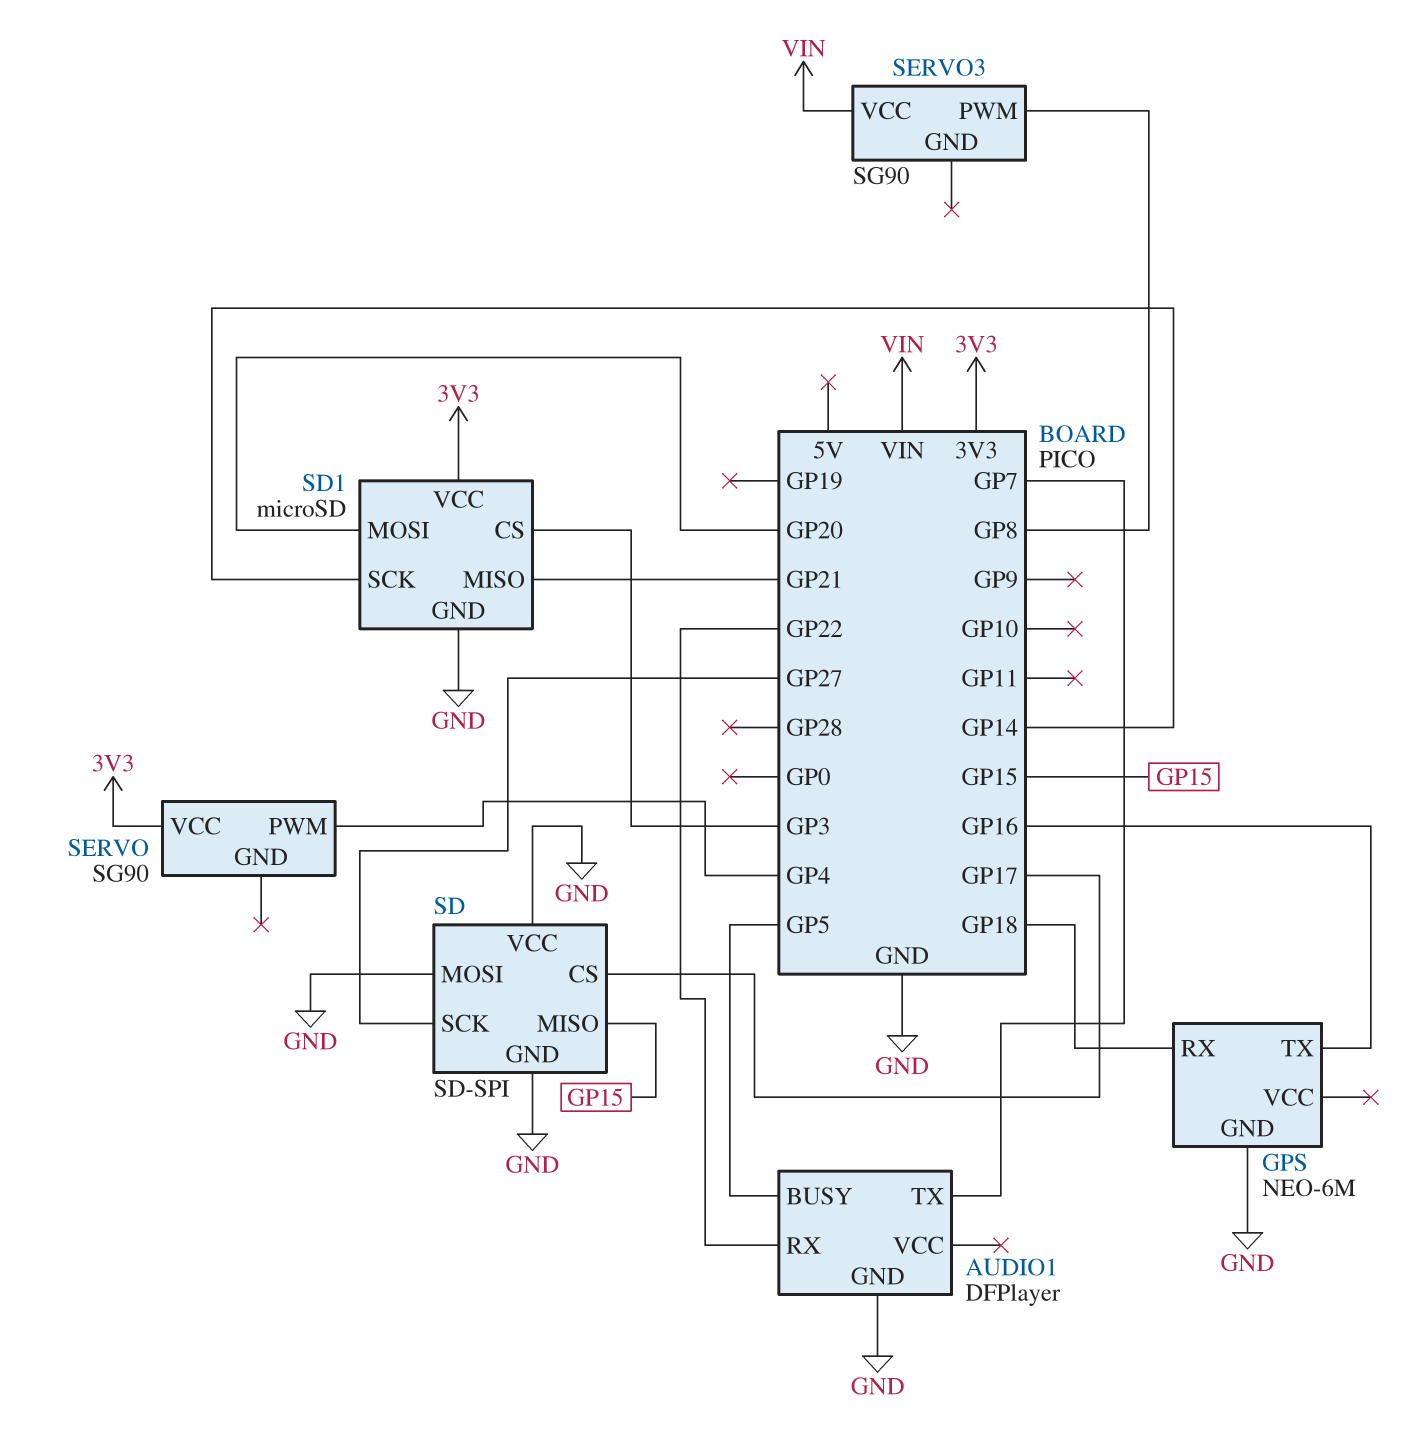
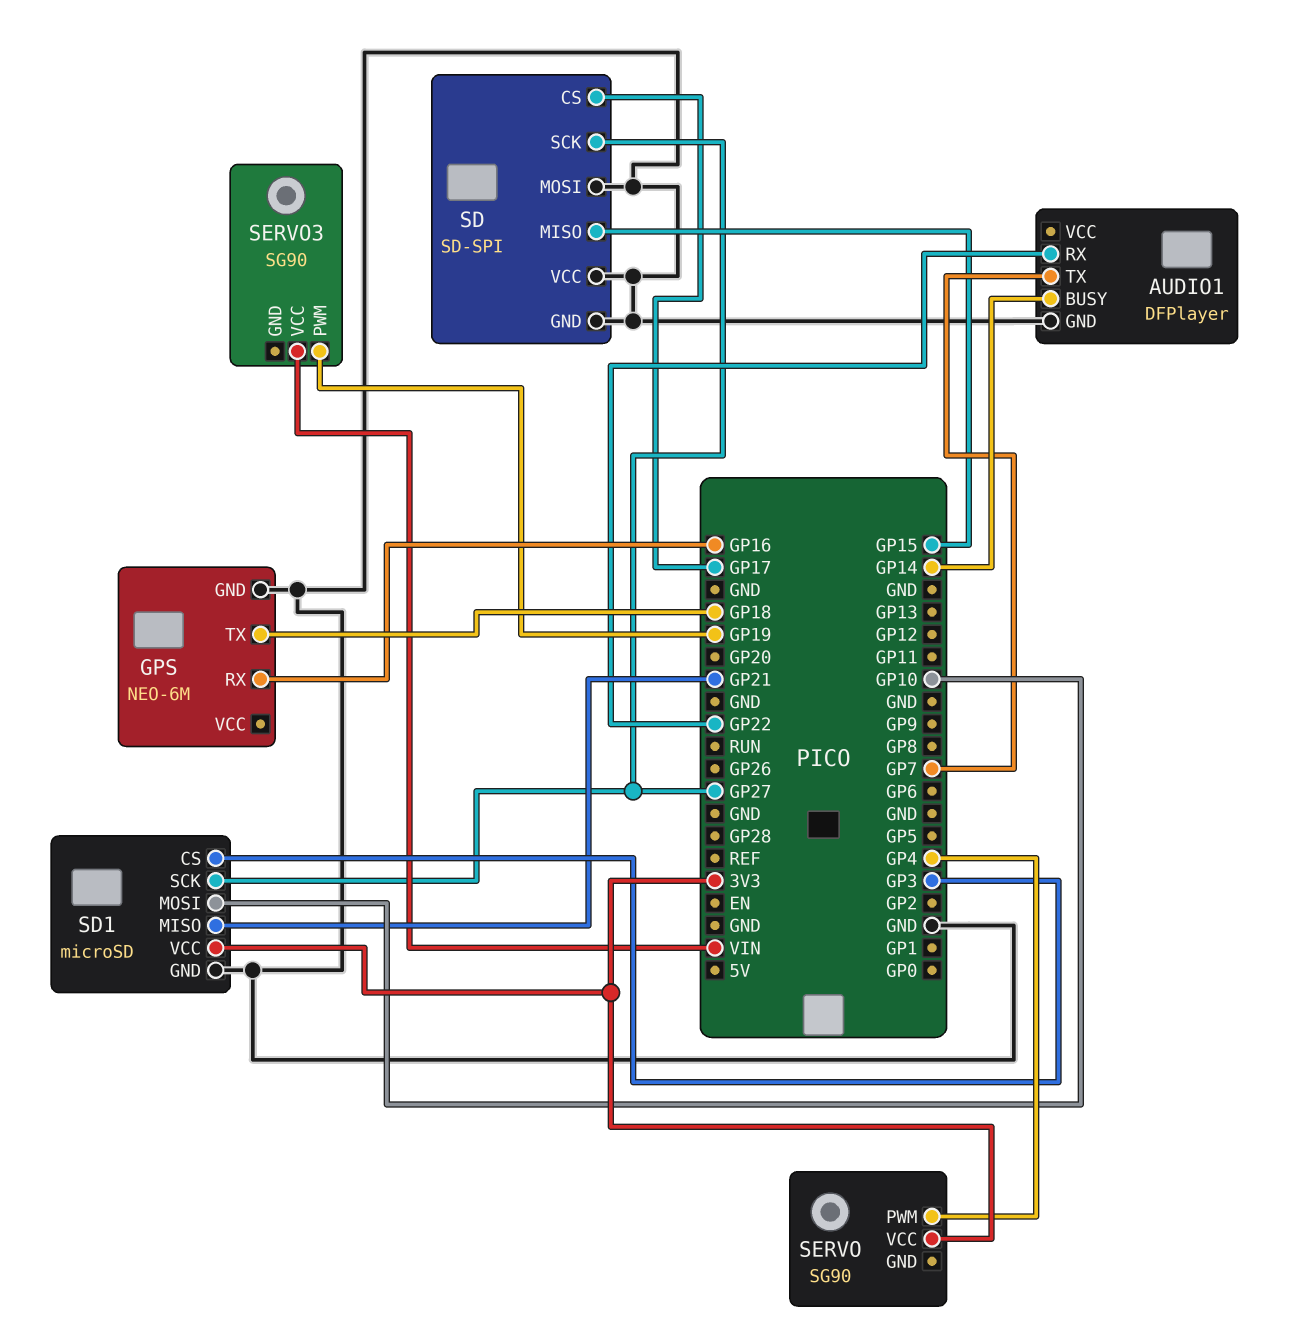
AUDIO1 pin BUSY: GP5 -> GP14
GPS pin RX: GP18 -> GP16
GPS pin TX: GP16 -> GP18
SD1 pin MOSI: GP20 -> GP10
SD1 pin SCK: GP14 -> GP27
SERVO3 pin PWM: GP8 -> GP19

